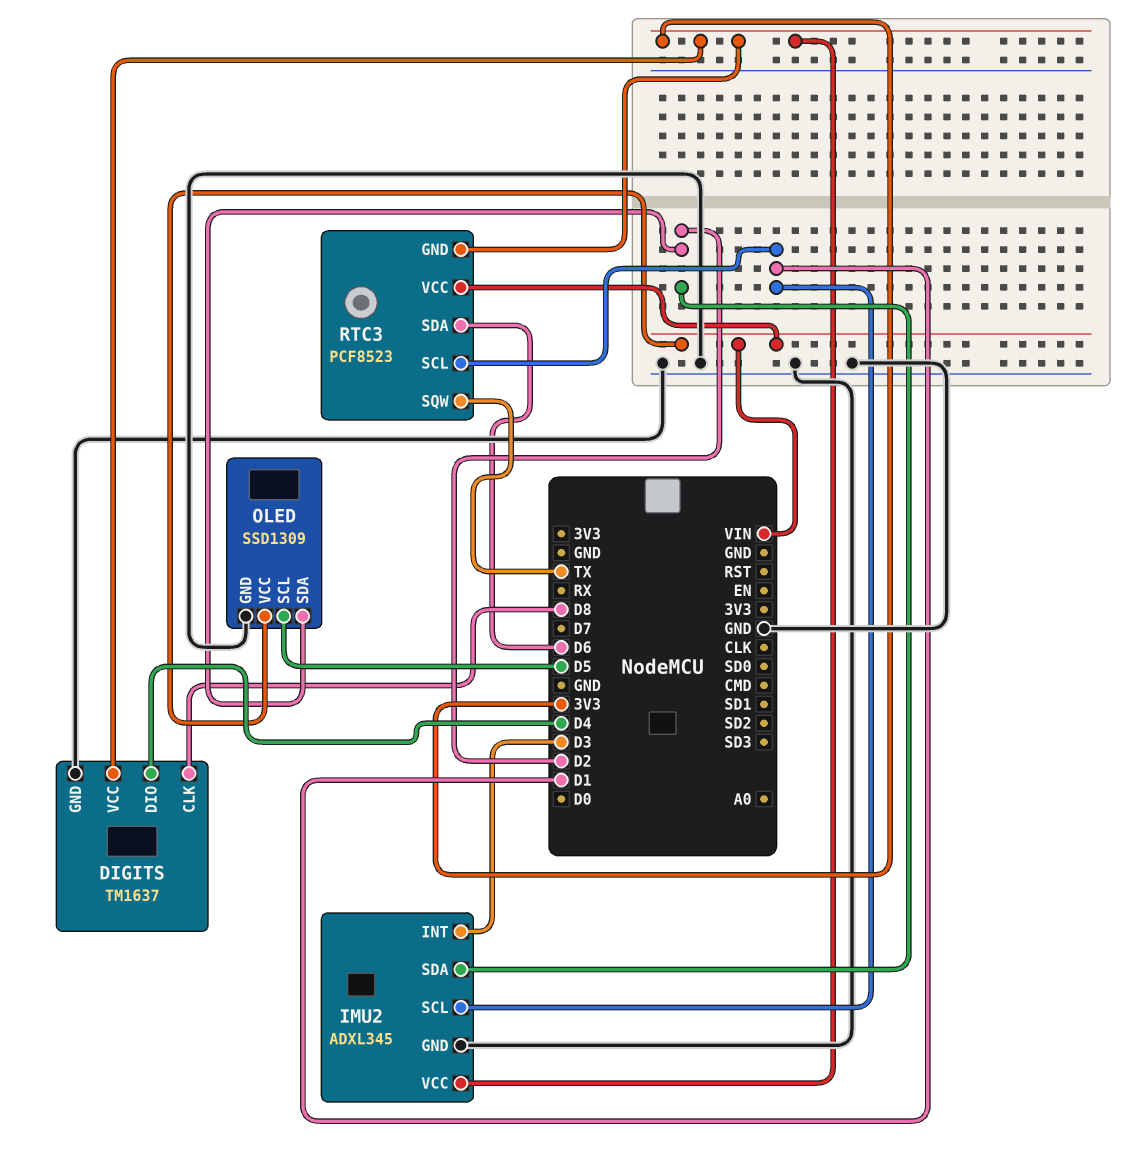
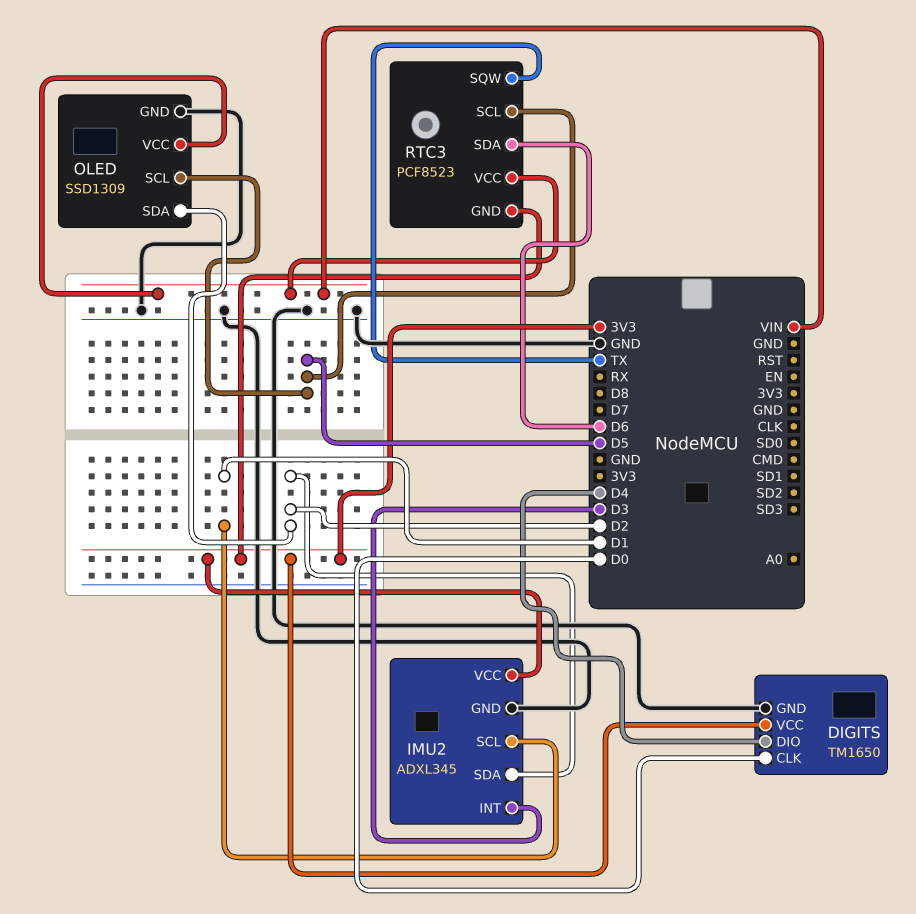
DIGITS: TM1637 -> TM1650
DIGITS pin CLK: D8 -> D0
RTC3 pin SCL: D1 -> D5

